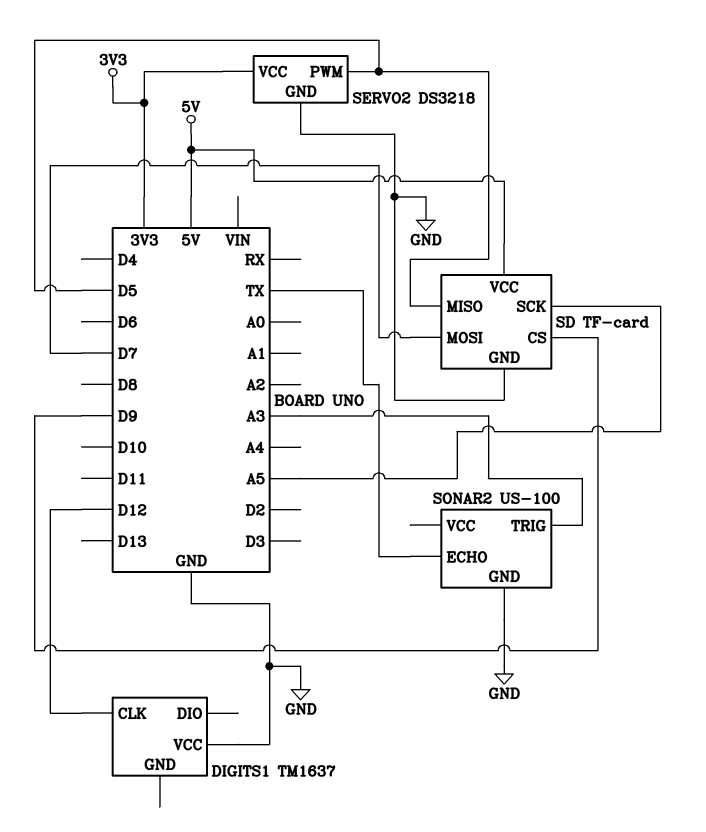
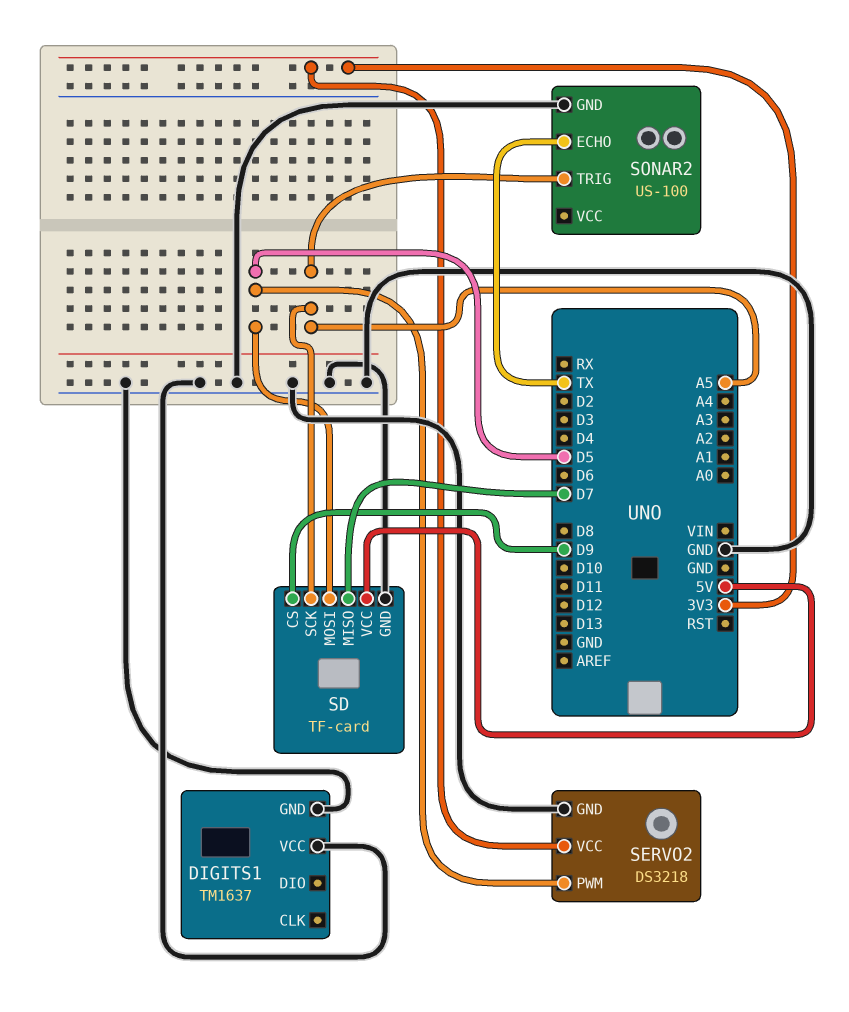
DIGITS1 pin CLK: D12 -> none
DIGITS1 pin GND: none -> GND
SD pin MISO: D5 -> D7
SD pin MOSI: D7 -> D5
SONAR2 pin TRIG: A3 -> A5

